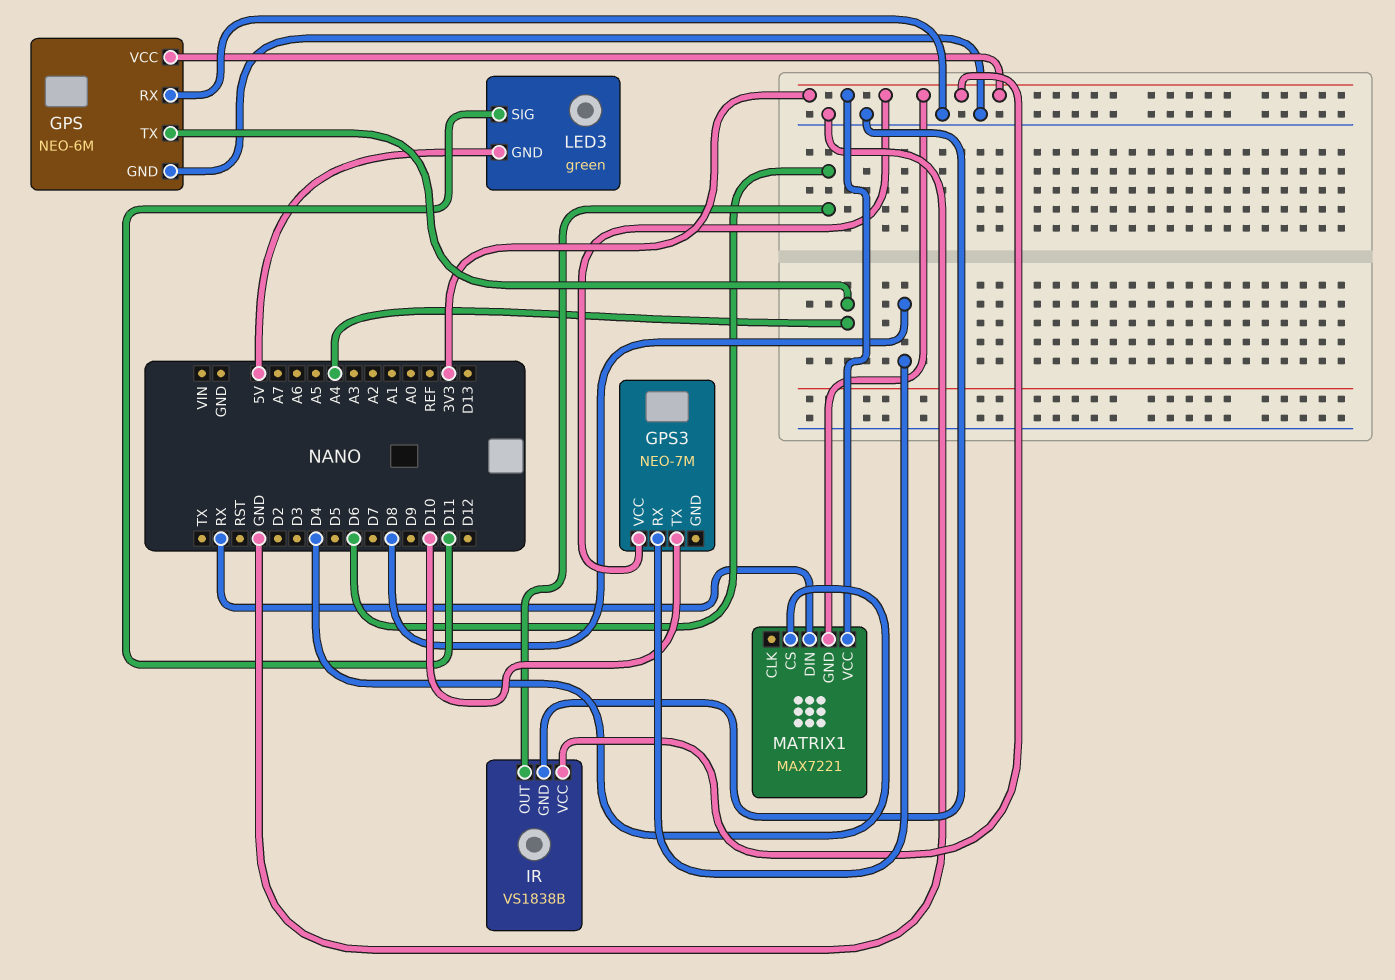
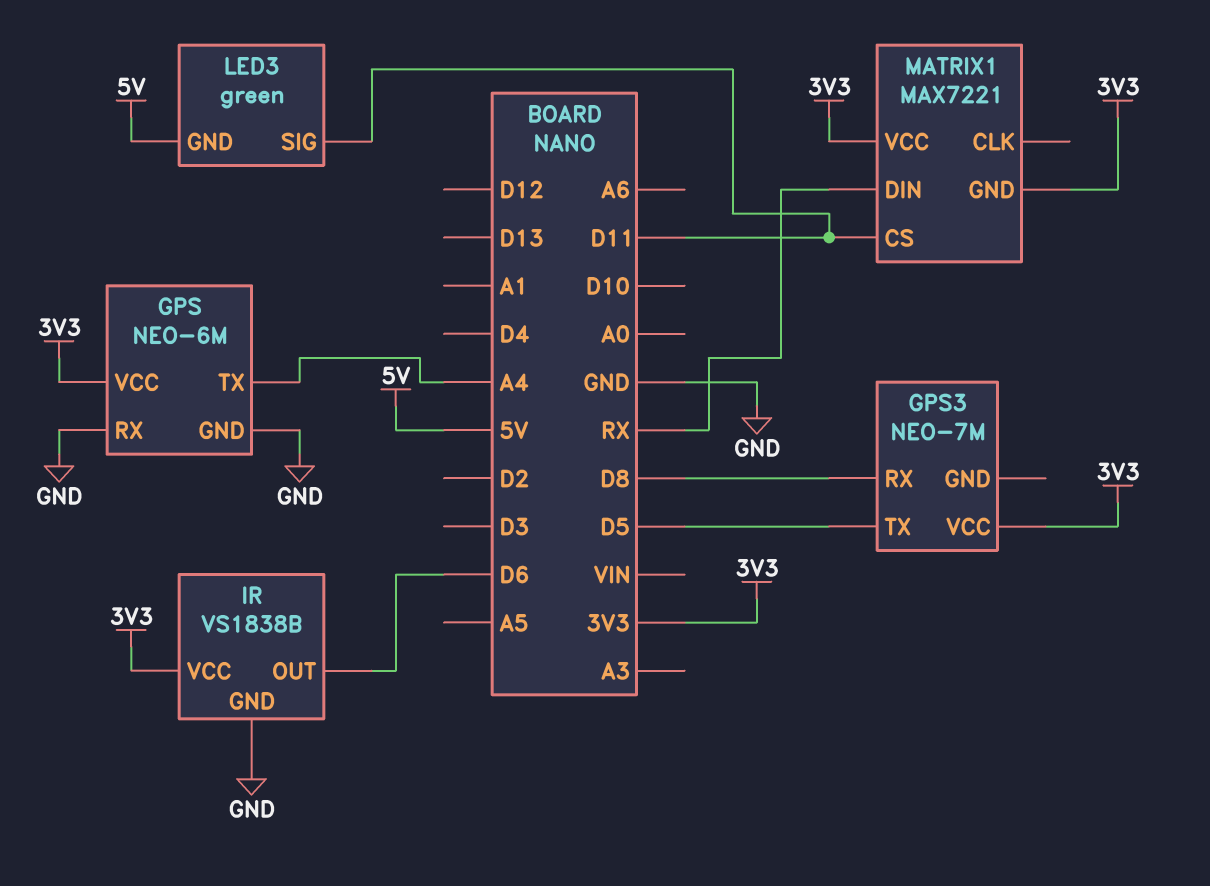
GPS3 pin TX: D10 -> D5
MATRIX1 pin CS: D4 -> D11

